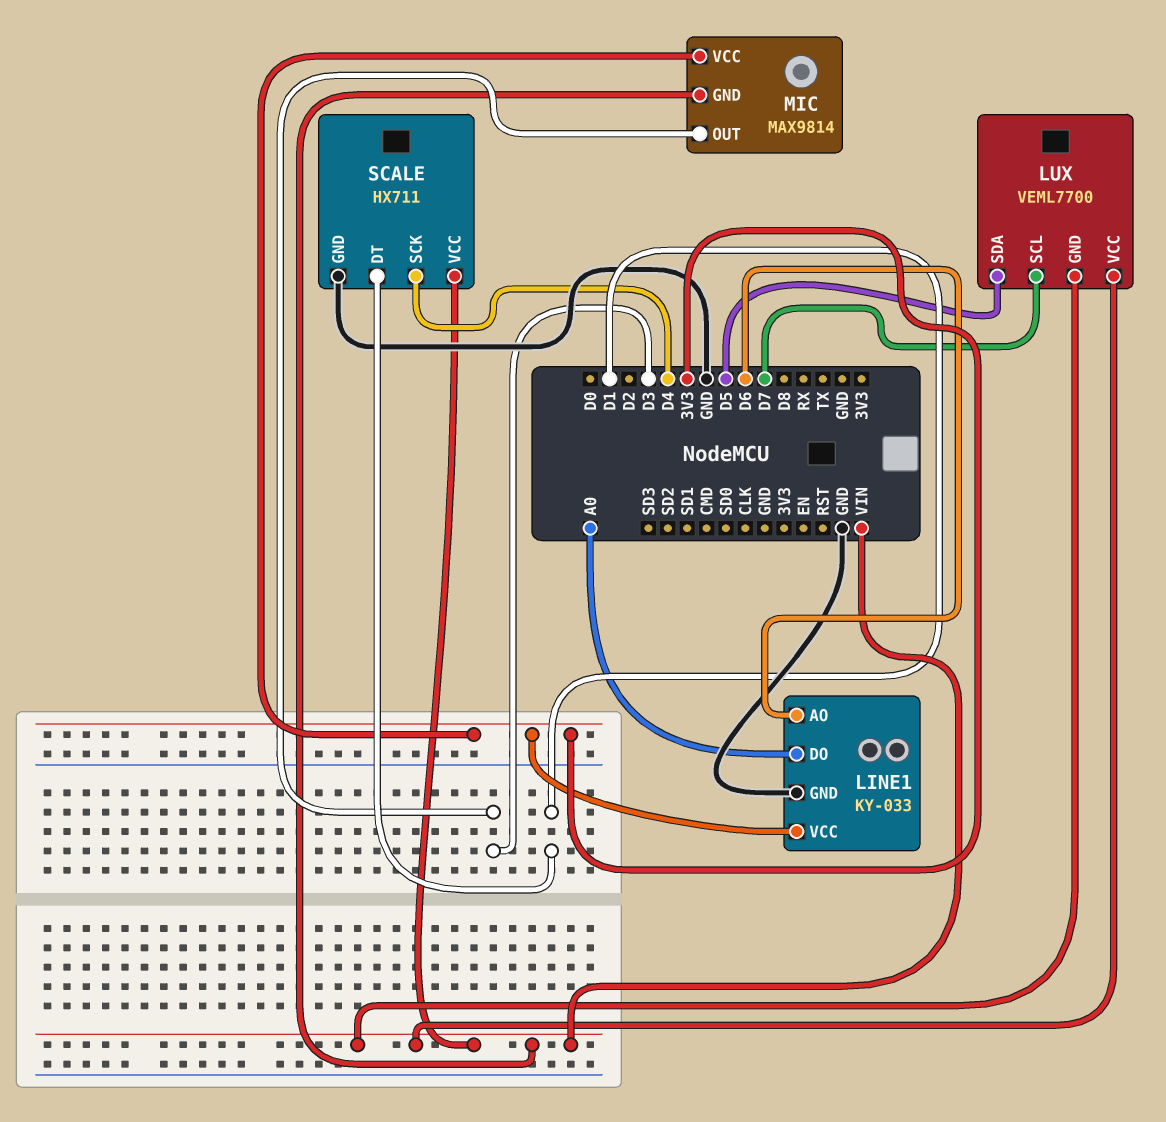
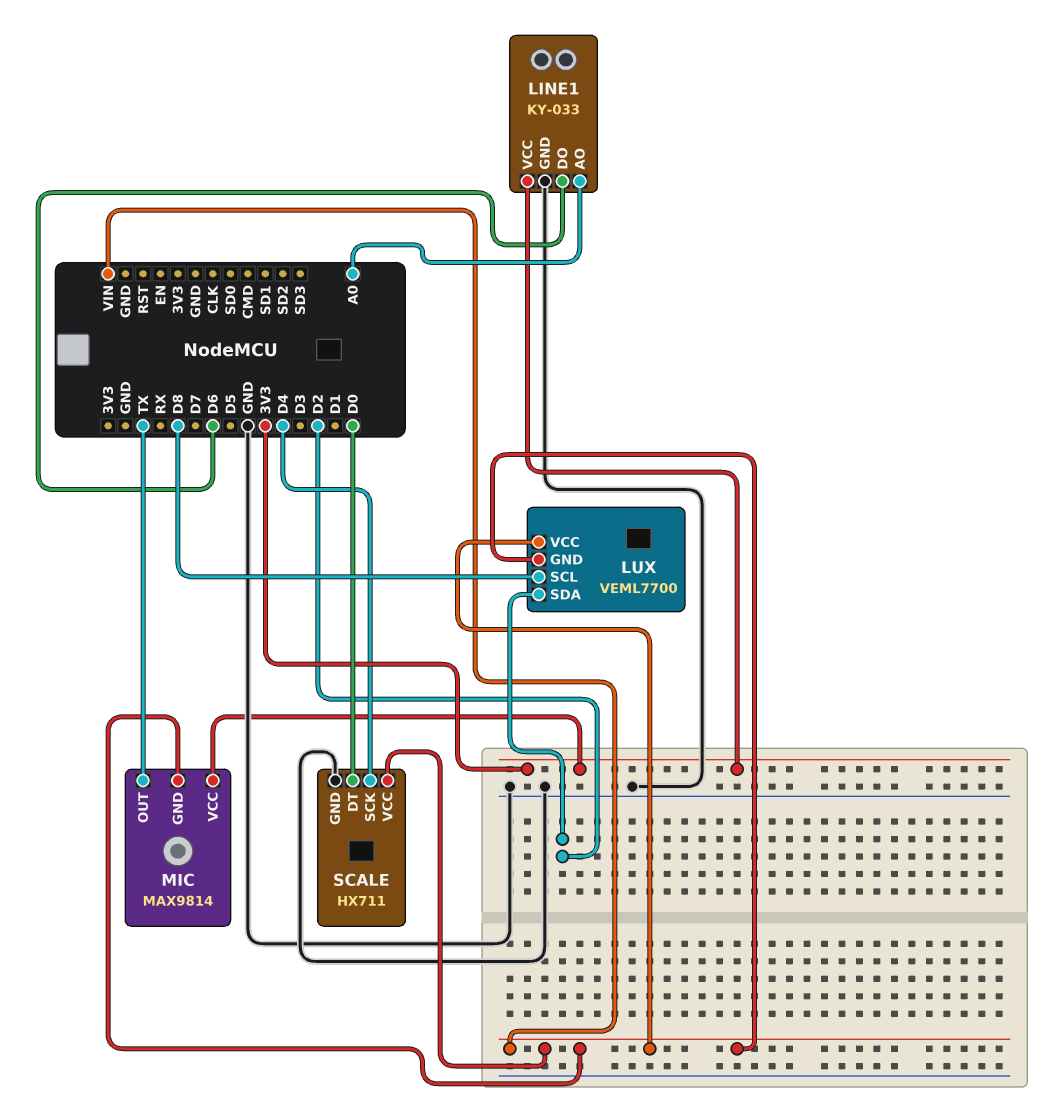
LINE1 pin AO: D6 -> A0
LINE1 pin DO: A0 -> D6
LUX pin SCL: D7 -> D8
LUX pin SDA: D5 -> D2
MIC pin OUT: D3 -> TX
SCALE pin DT: D1 -> D0

